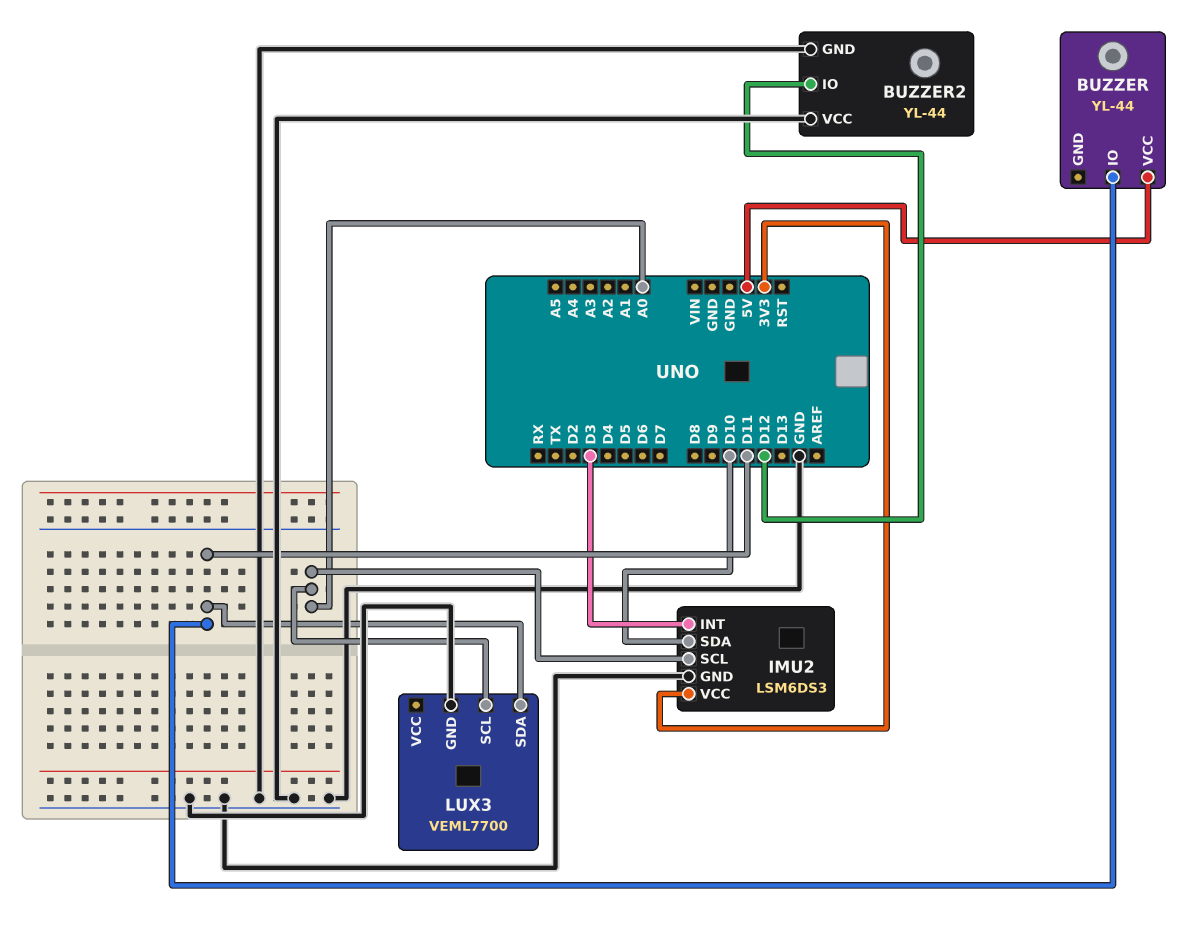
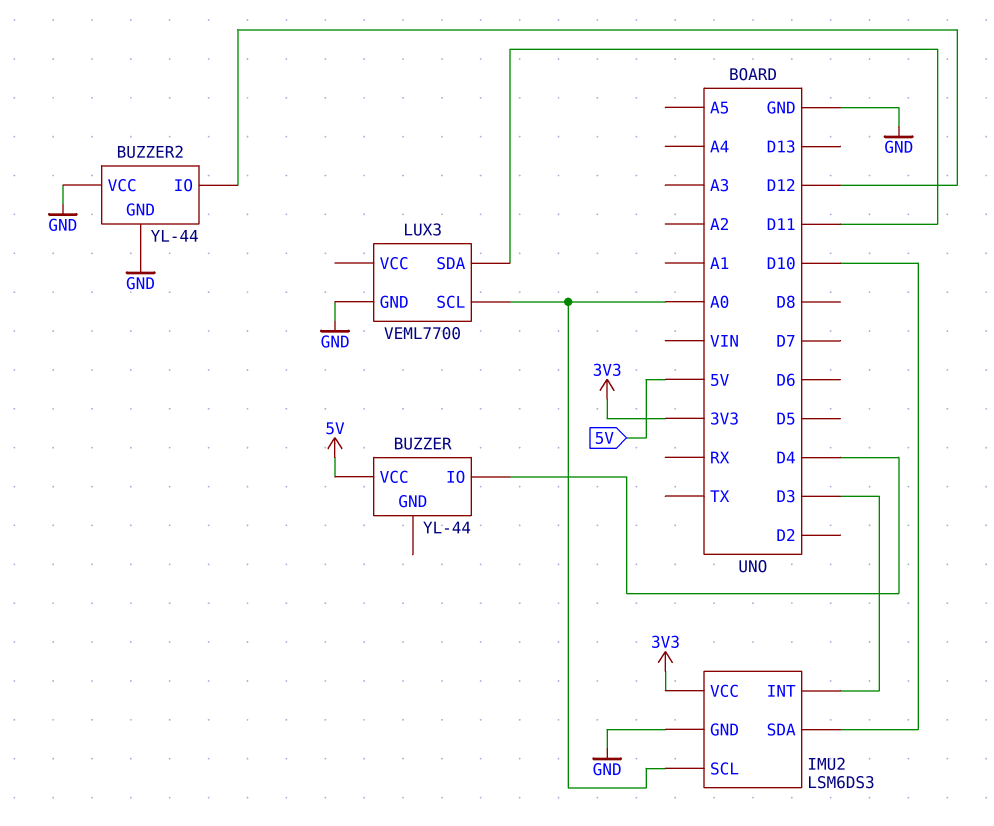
BUZZER pin IO: D11 -> D4

